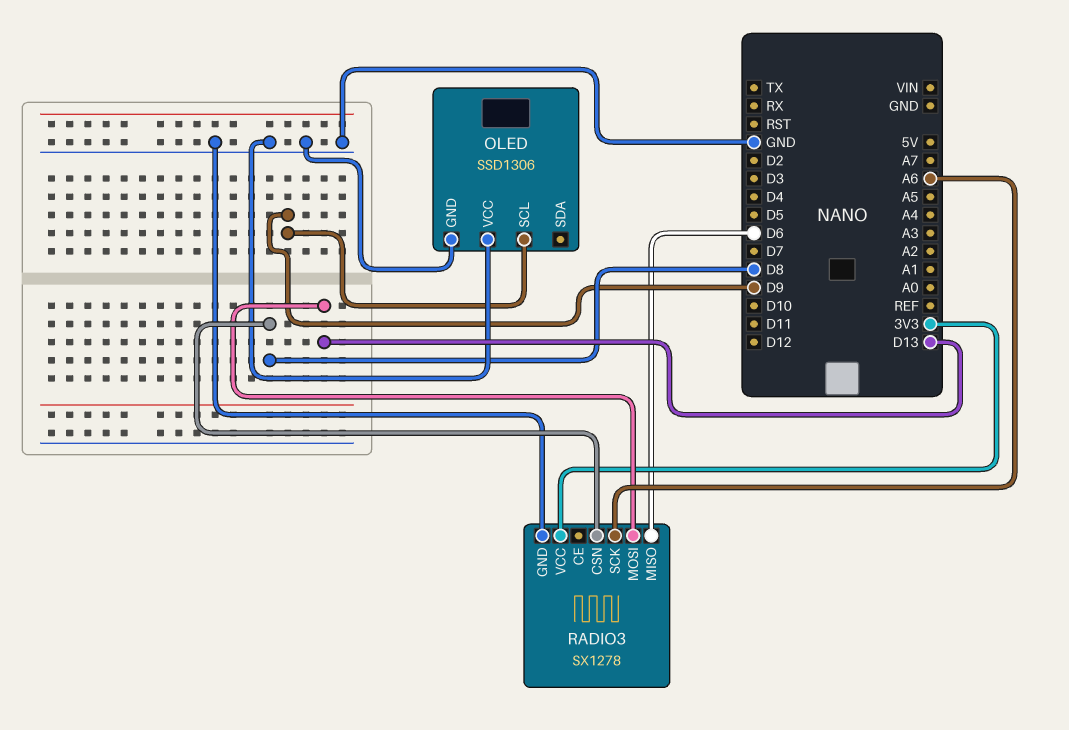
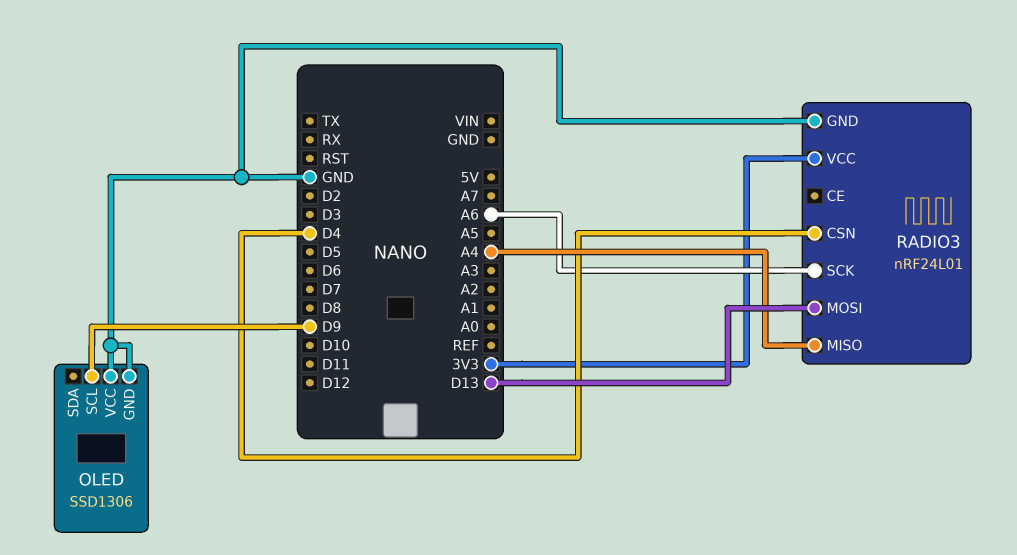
RADIO3: SX1278 -> nRF24L01
RADIO3 pin CSN: D8 -> D4
RADIO3 pin MISO: D6 -> A4

